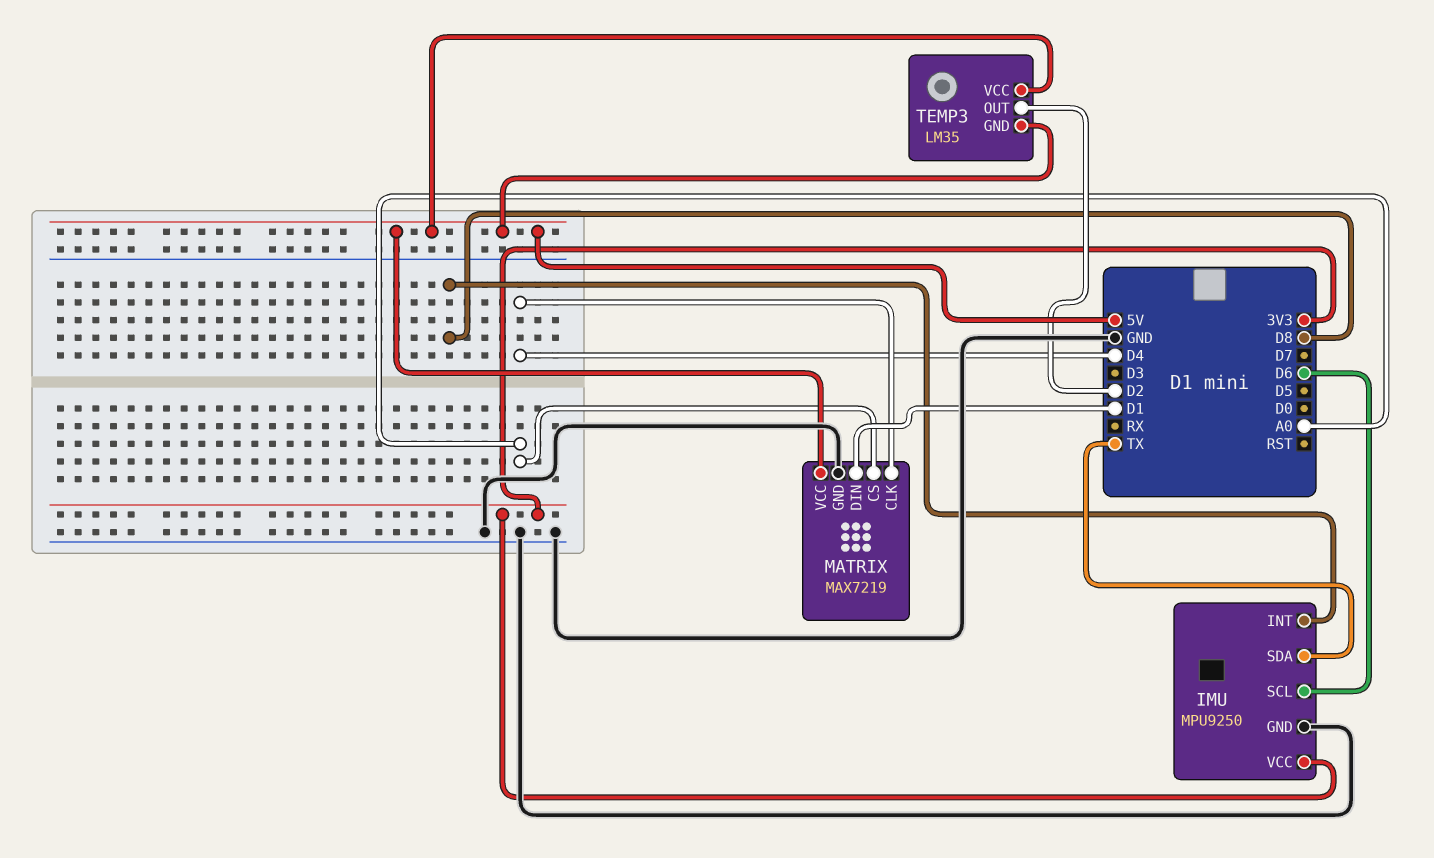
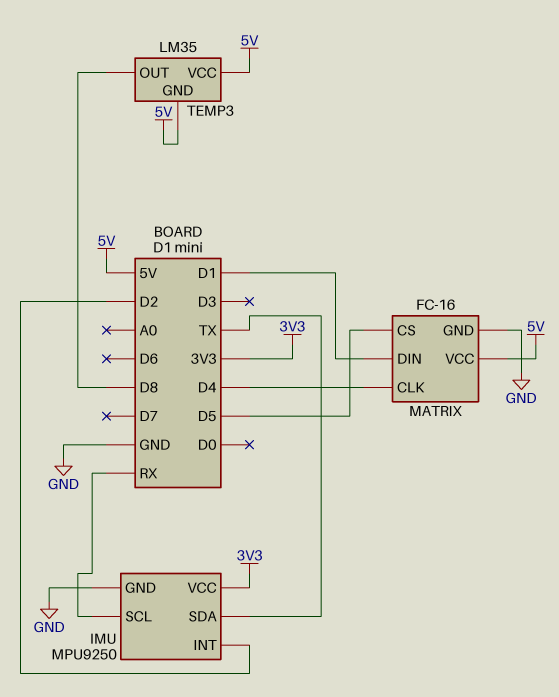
IMU pin INT: D8 -> D2
IMU pin SCL: D6 -> RX
MATRIX: MAX7219 -> FC-16
MATRIX pin CS: A0 -> D5
TEMP3 pin OUT: D2 -> D8

